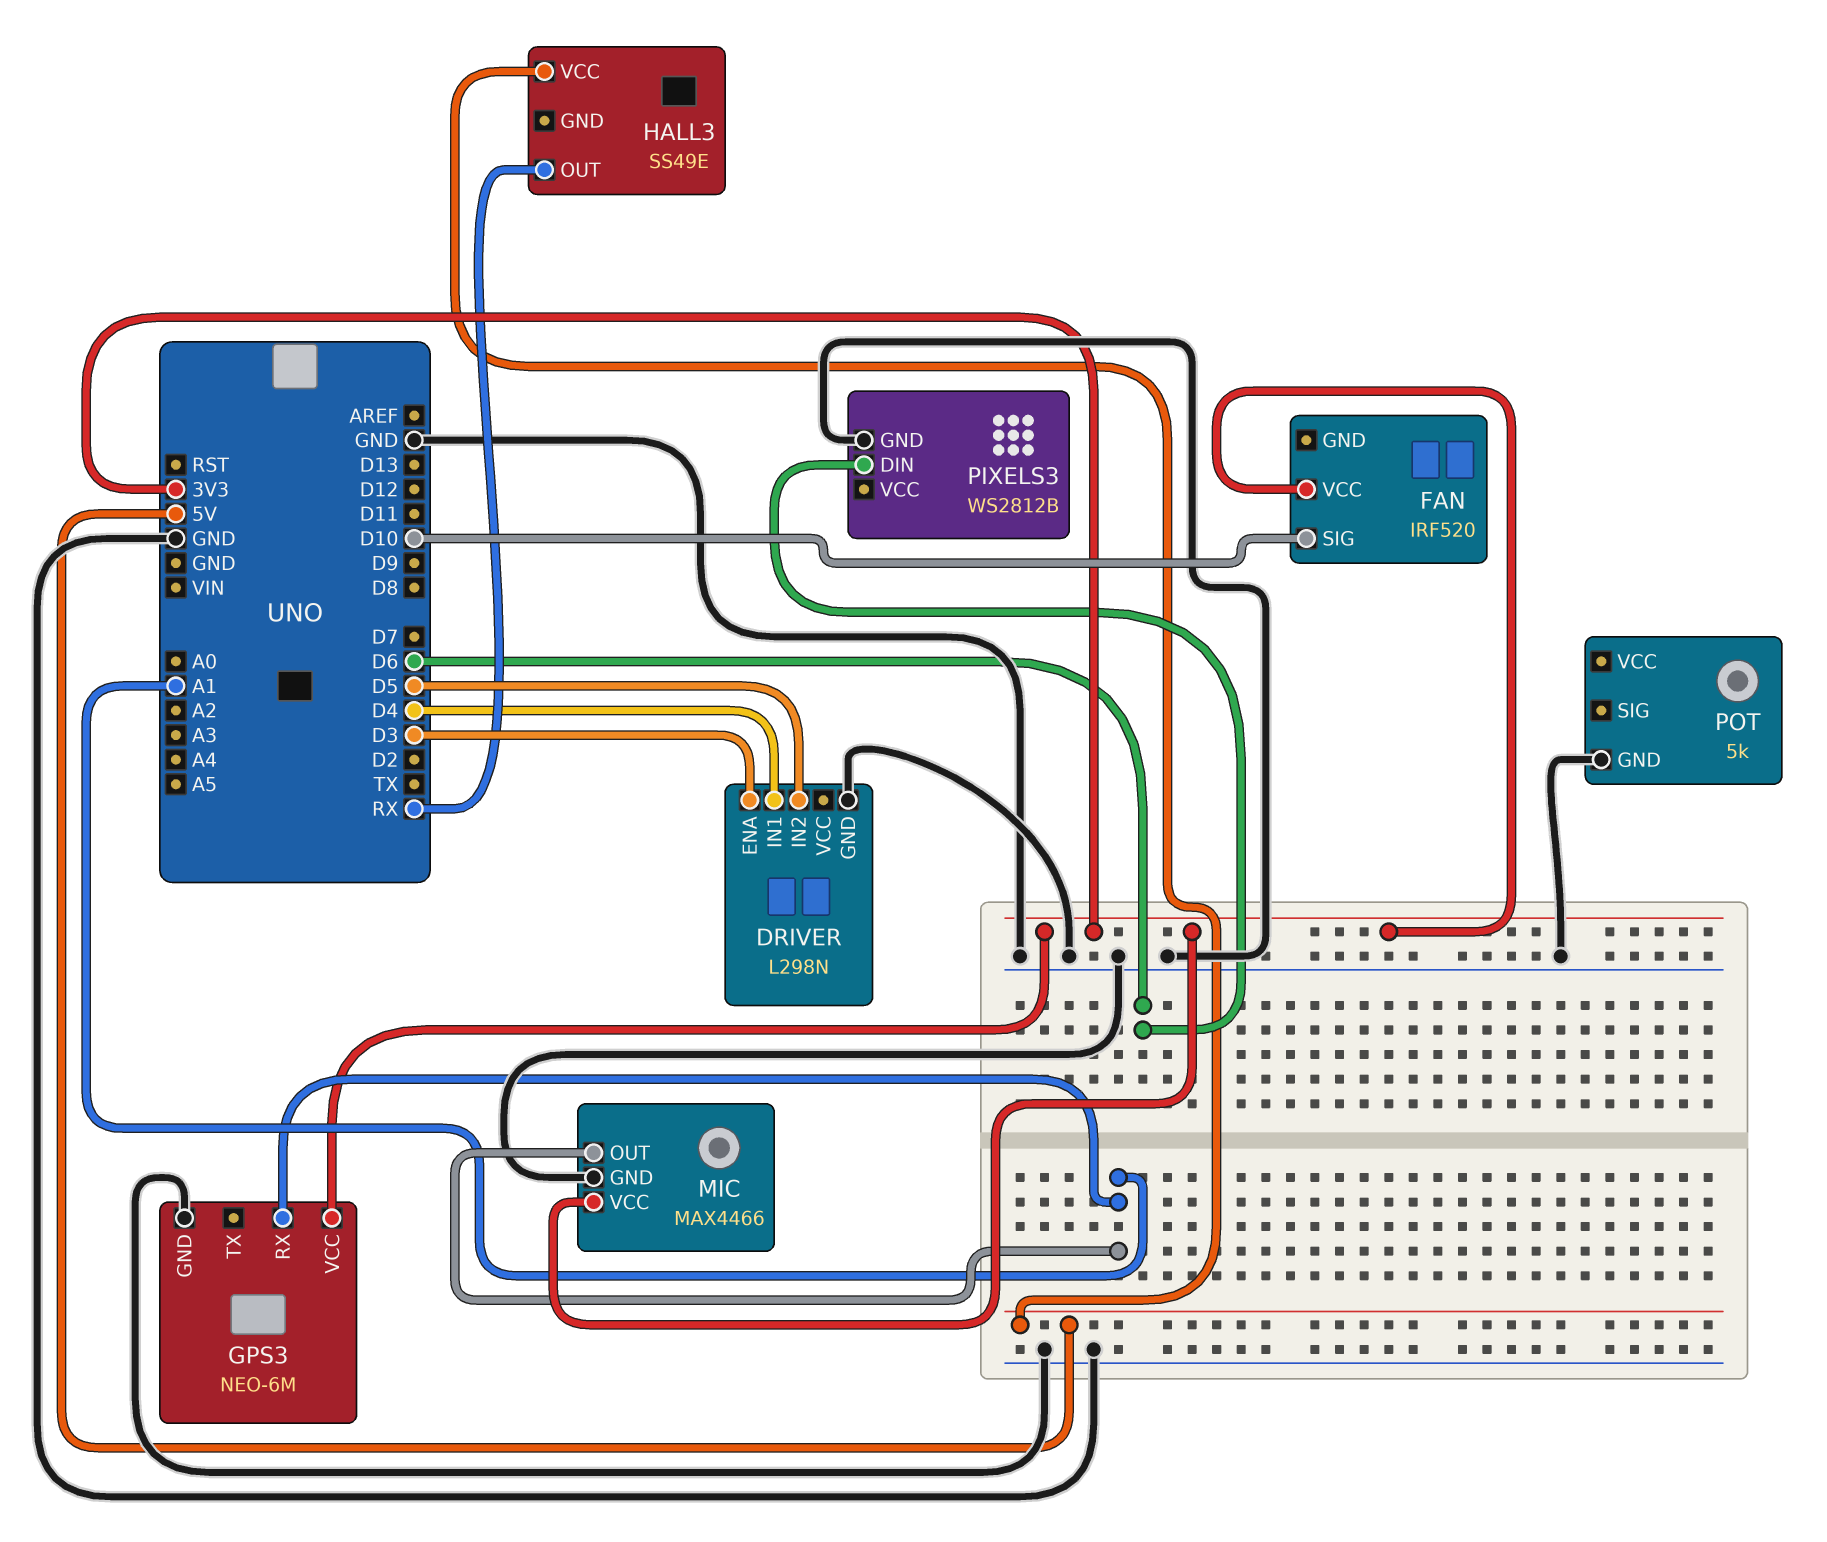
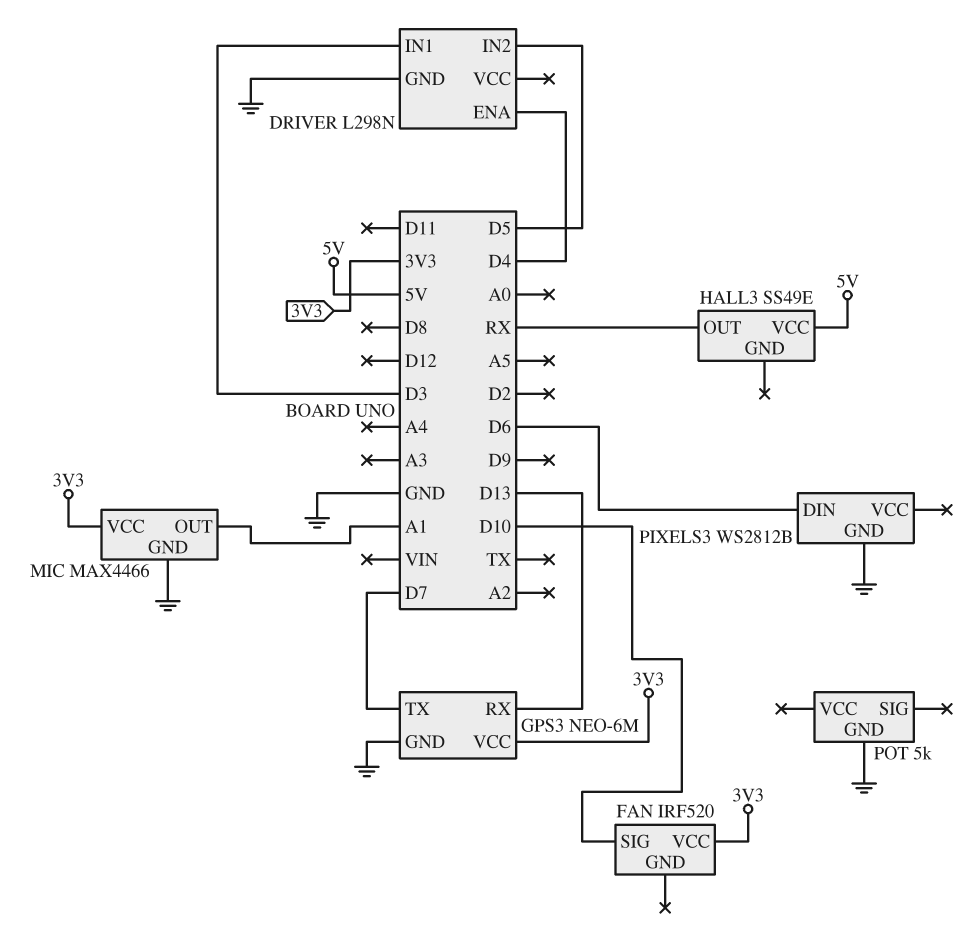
DRIVER pin ENA: D3 -> D4
DRIVER pin IN1: D4 -> D3
GPS3 pin RX: A1 -> D13
GPS3 pin TX: none -> D7

